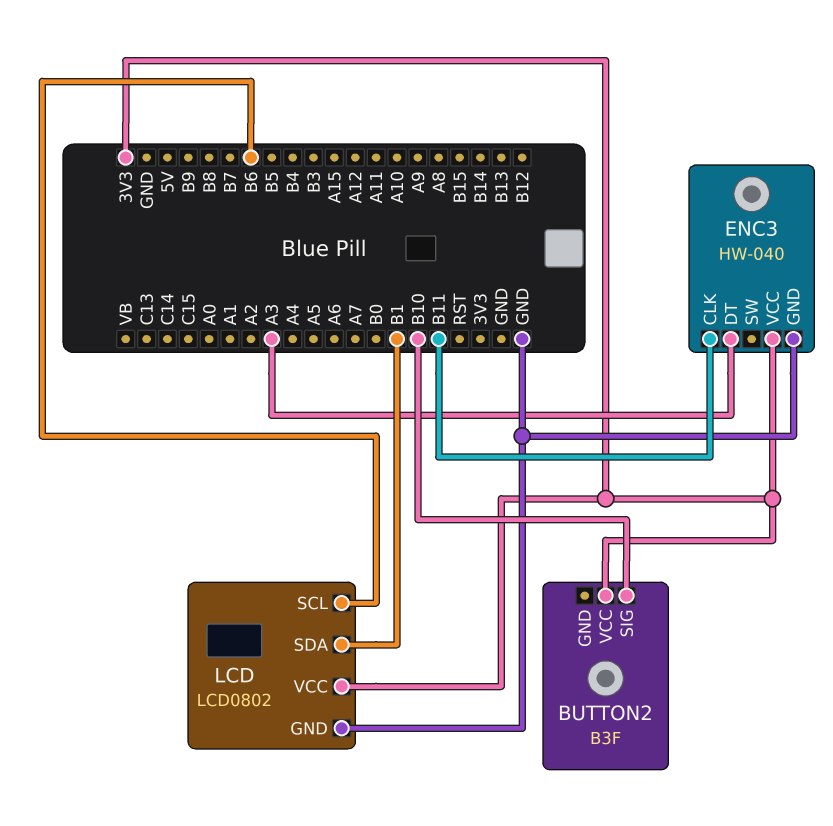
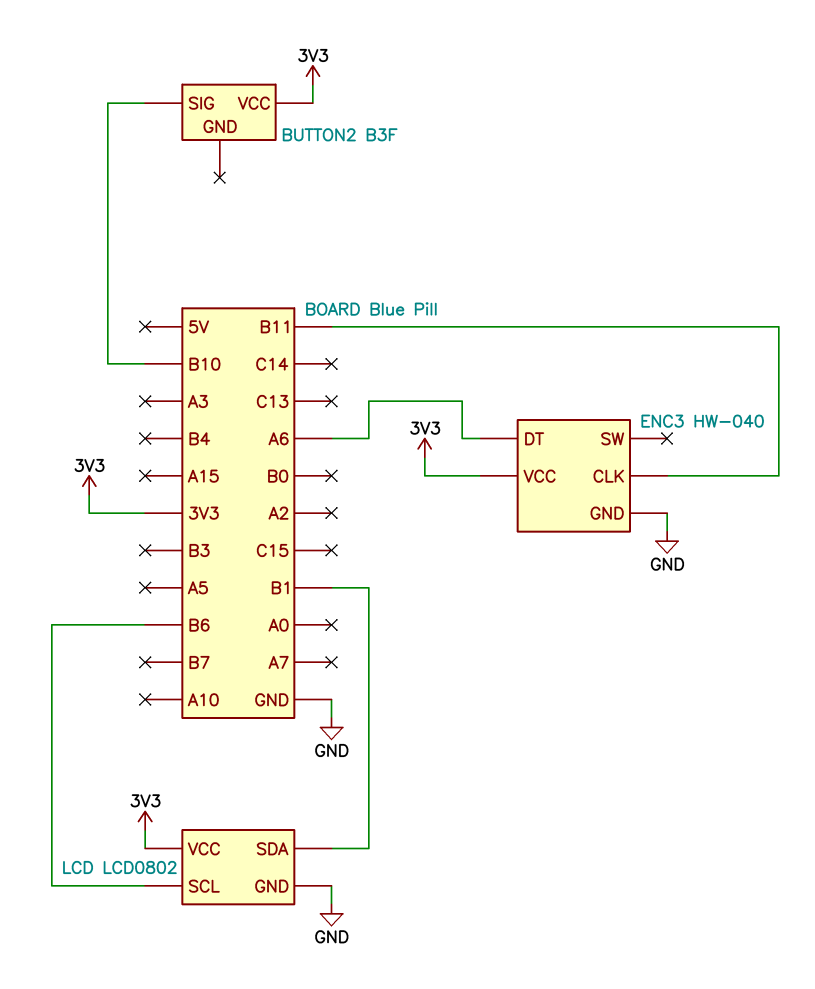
ENC3 pin DT: A3 -> A6

